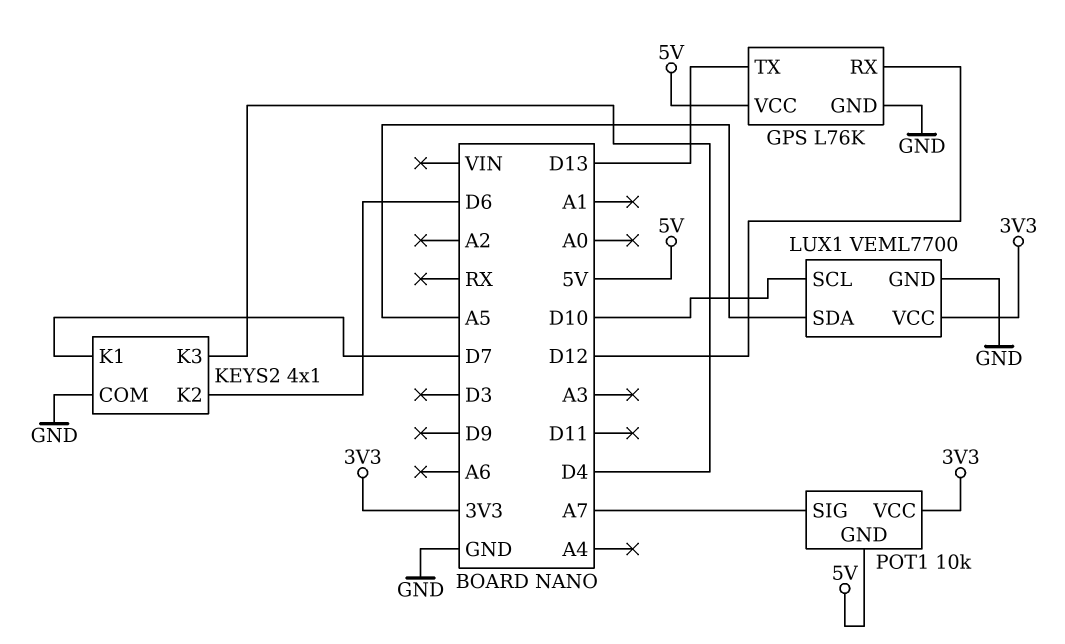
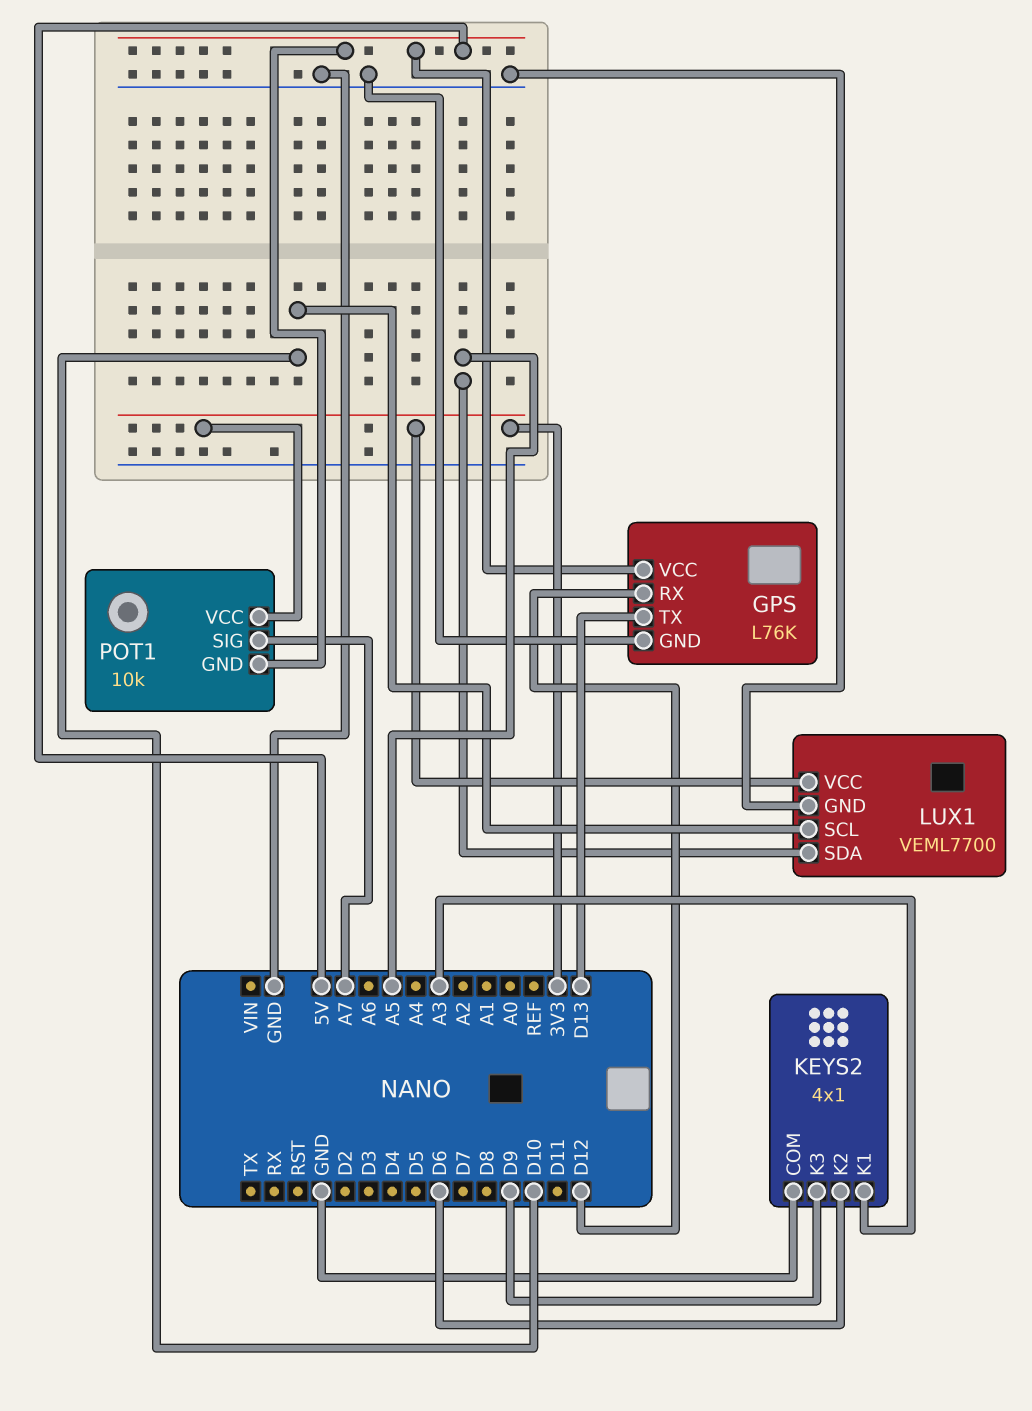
KEYS2 pin K1: D7 -> A3
KEYS2 pin K3: D4 -> D9

